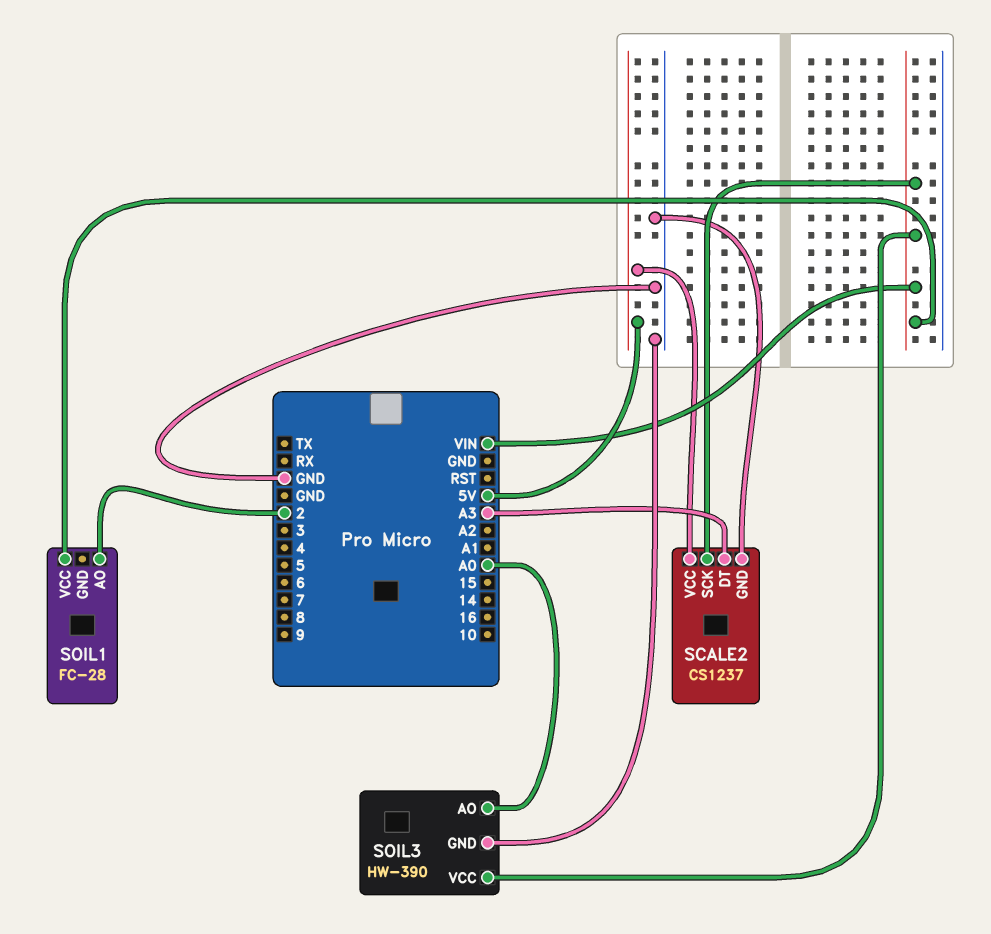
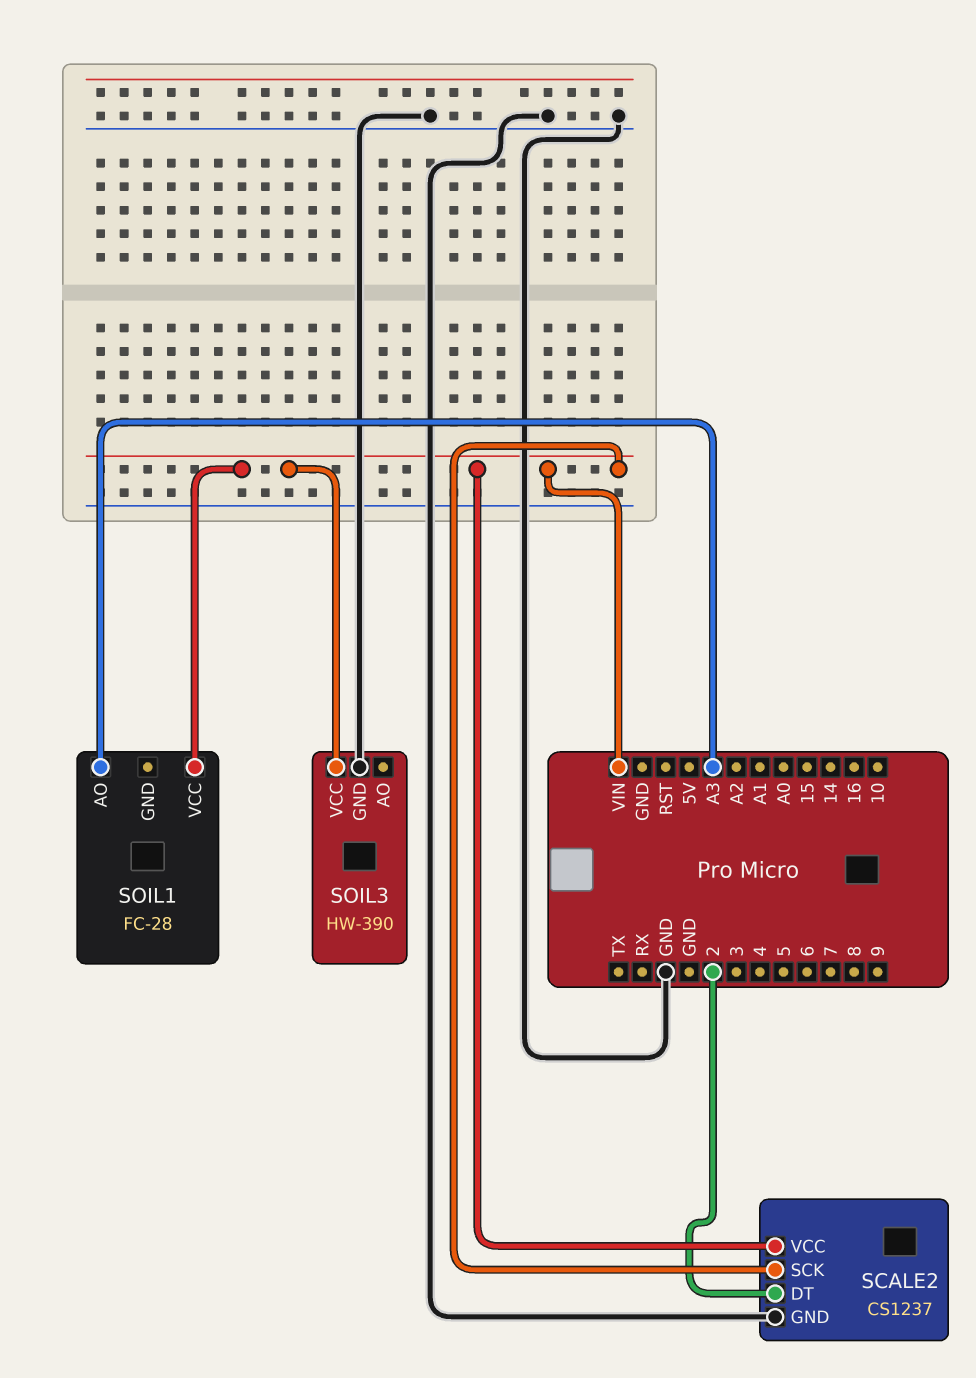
SCALE2 pin DT: A3 -> 2
SCALE2 pin VCC: 5V -> VIN
SOIL1 pin AO: 2 -> A3
SOIL3 pin AO: A0 -> none

